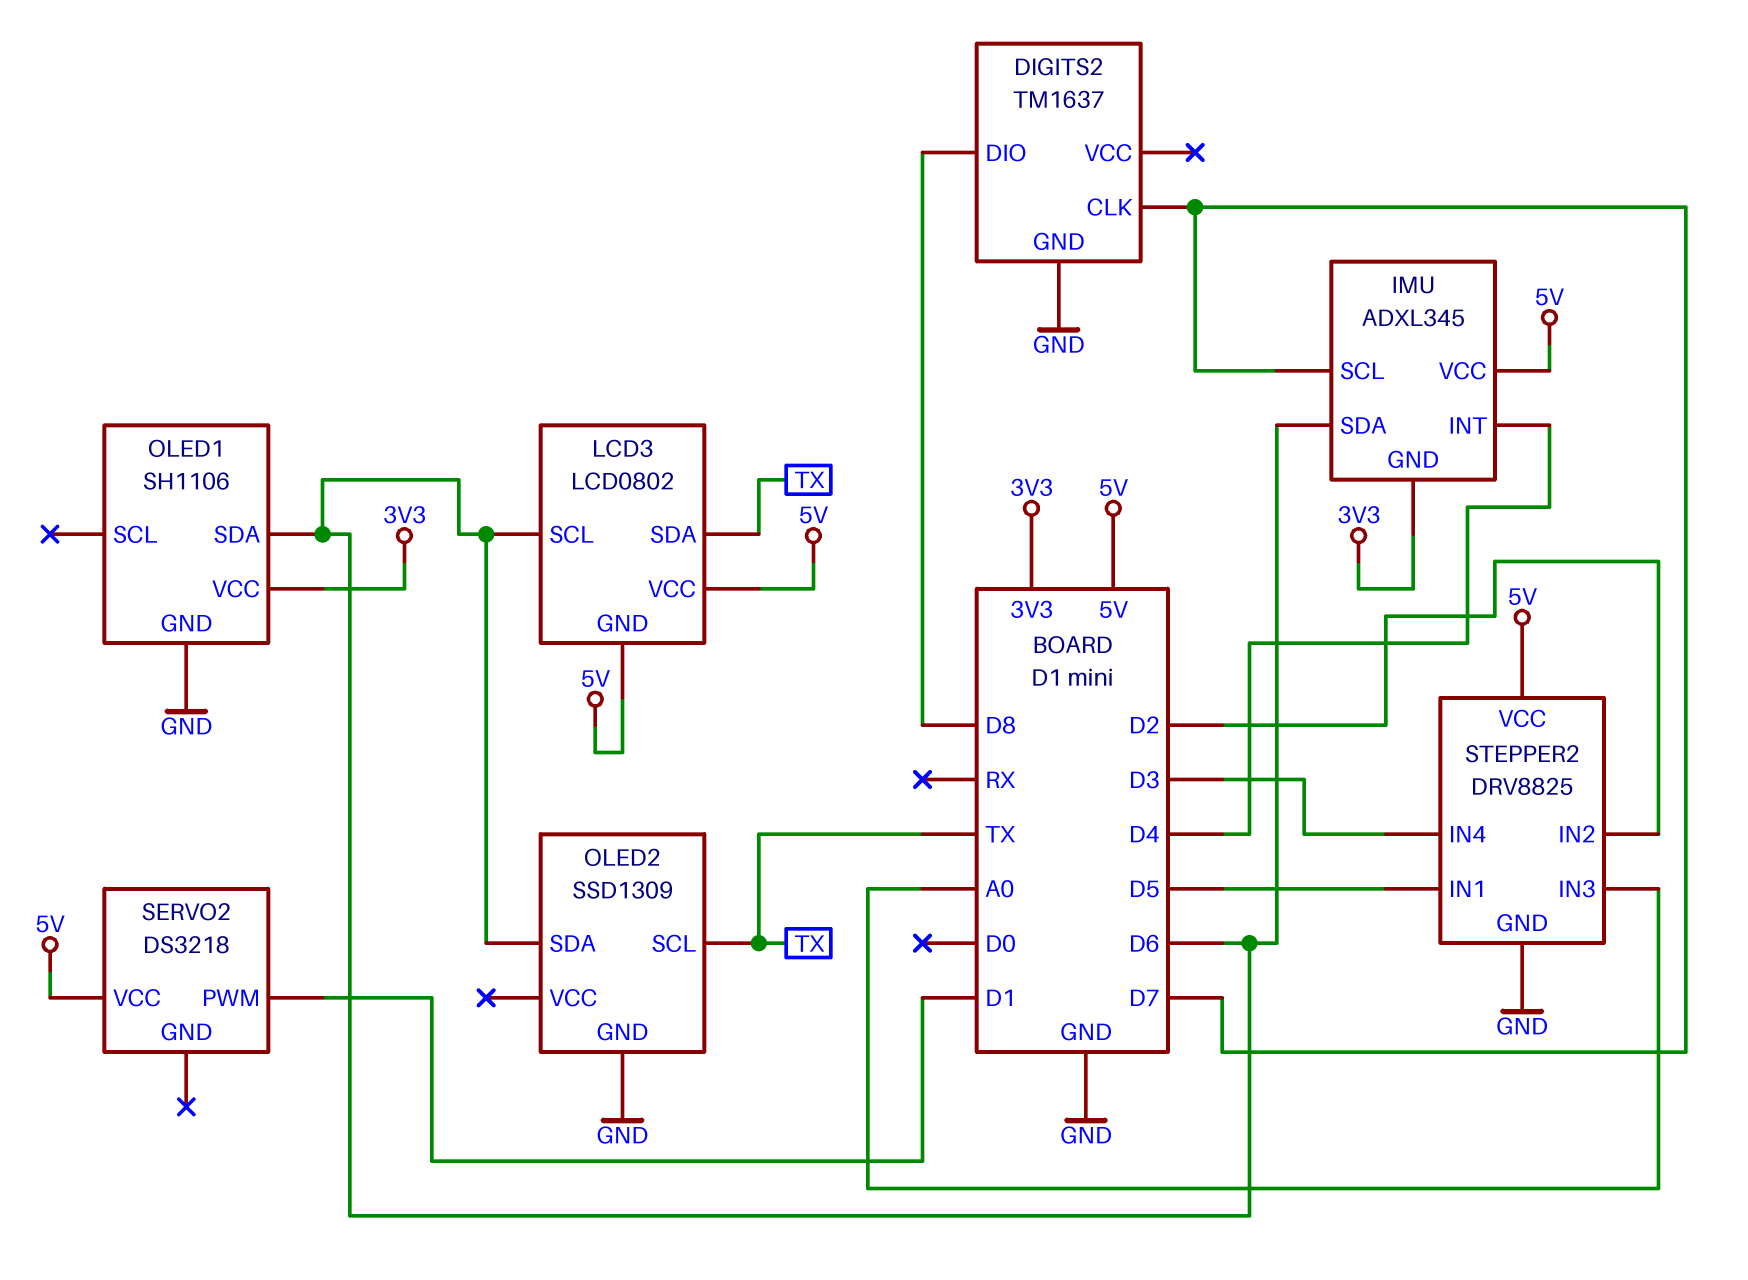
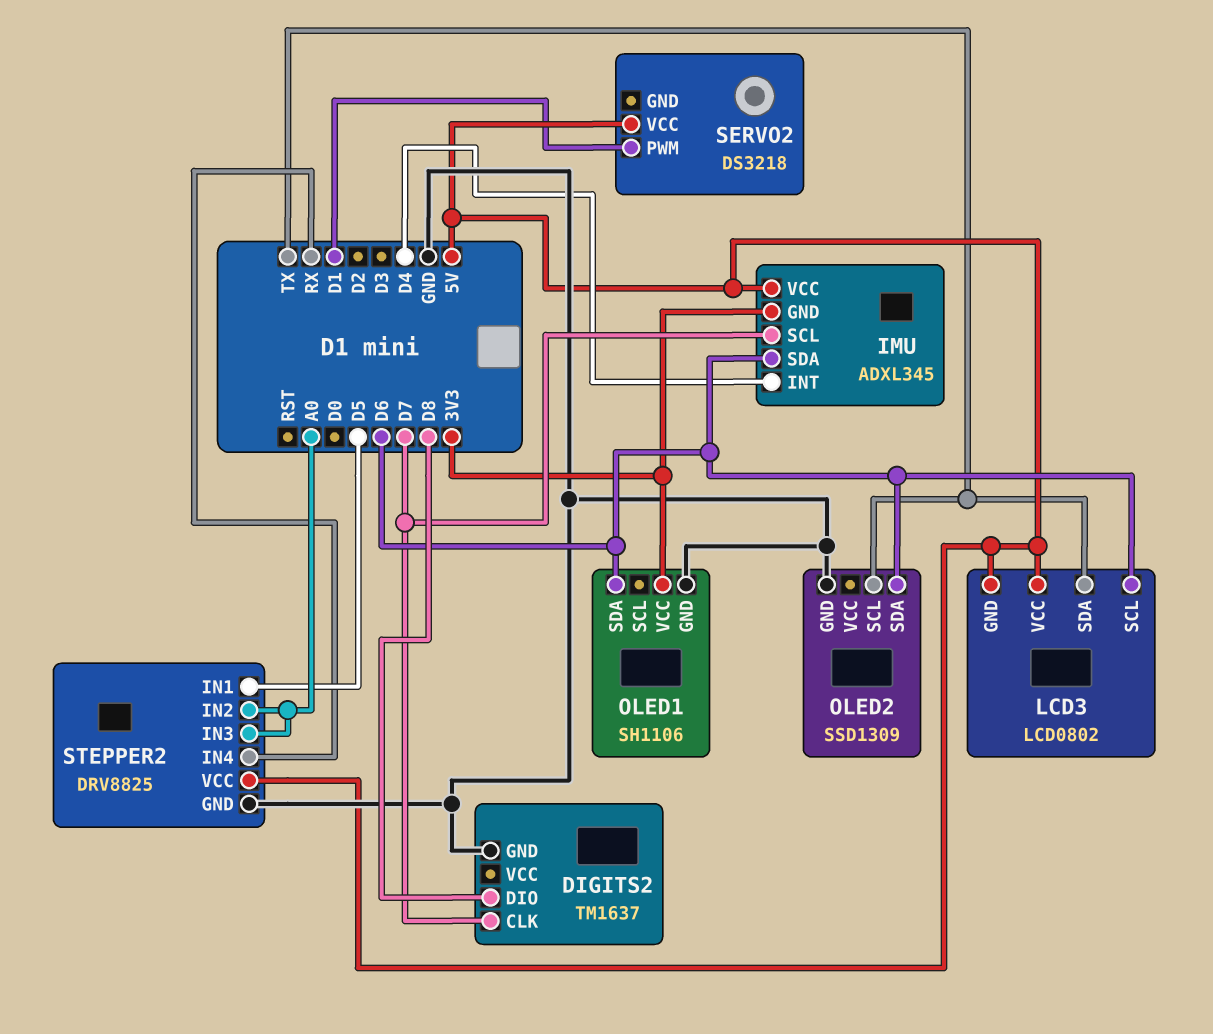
STEPPER2 pin IN2: D2 -> A0
STEPPER2 pin IN4: D3 -> RX

